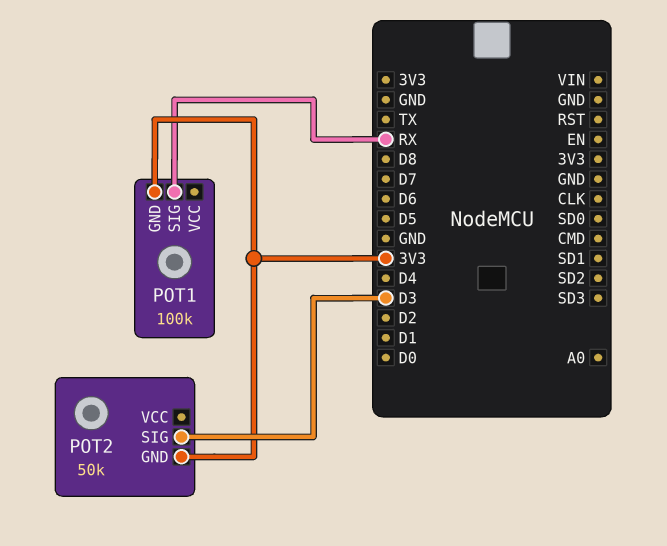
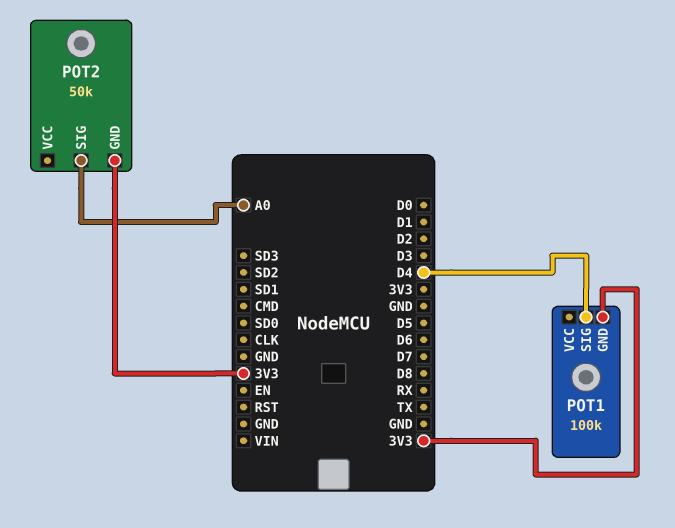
POT1 pin SIG: RX -> D4
POT2 pin SIG: D3 -> A0

